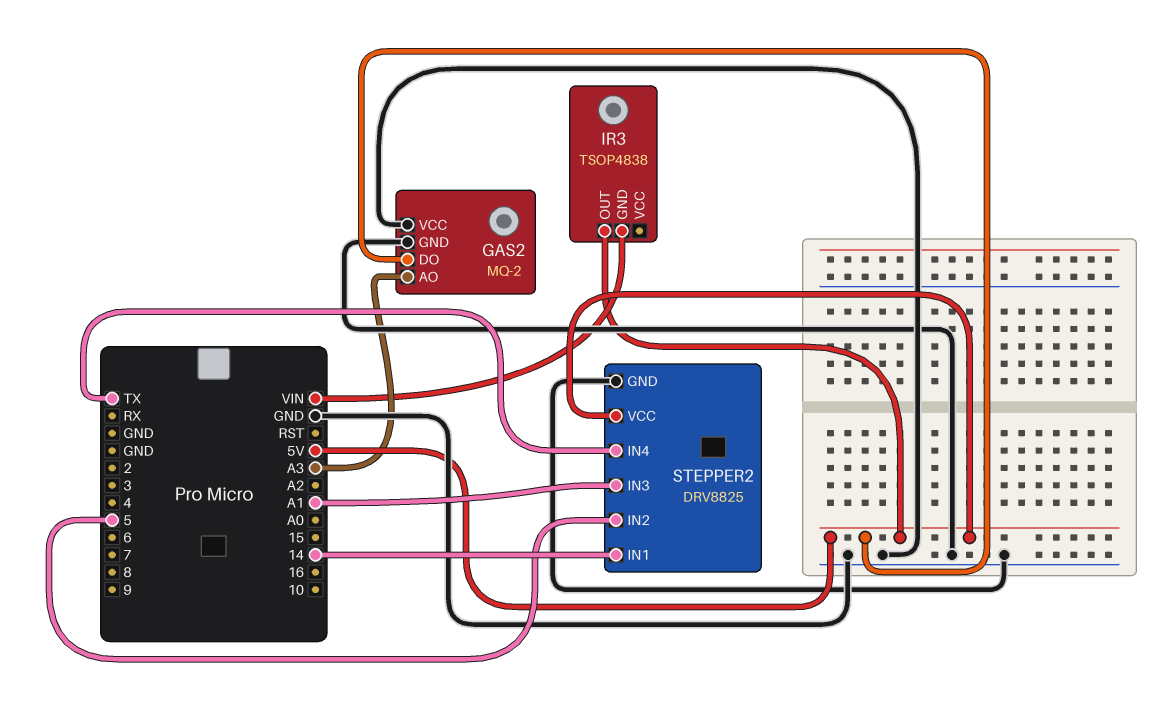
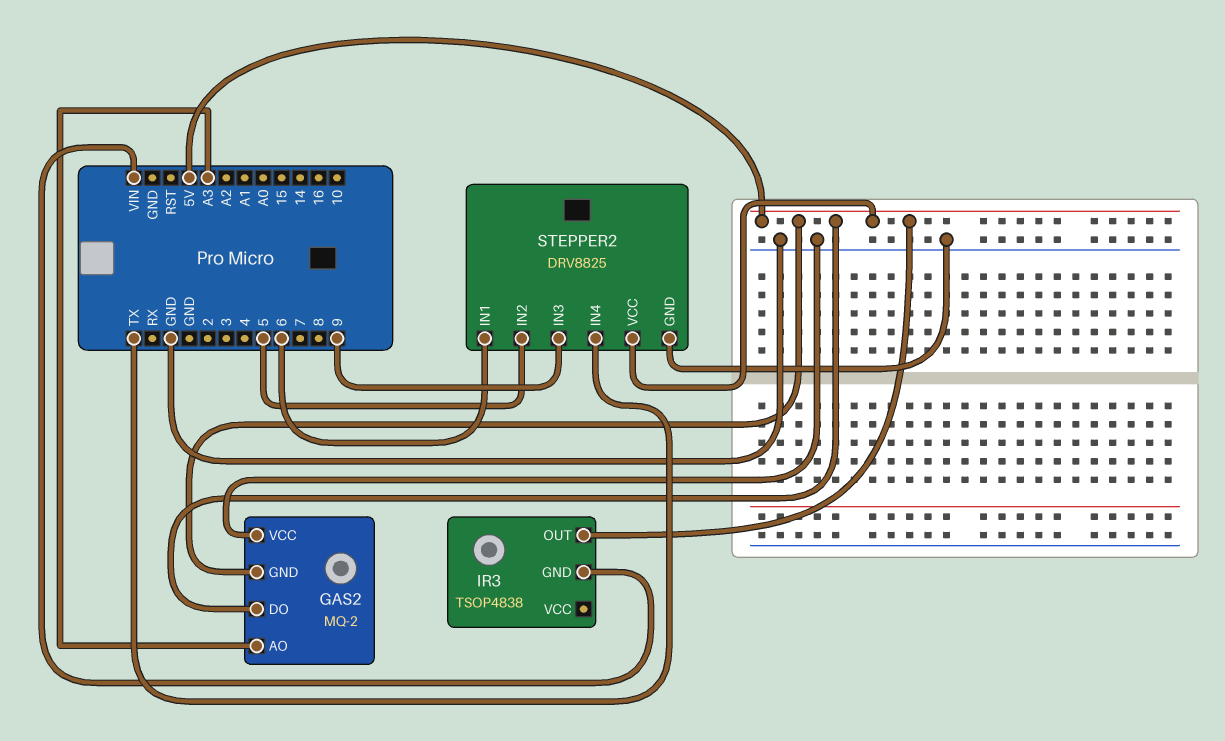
GAS2 pin GND: GND -> 5V
STEPPER2 pin IN1: 14 -> 6
STEPPER2 pin IN3: A1 -> 9

